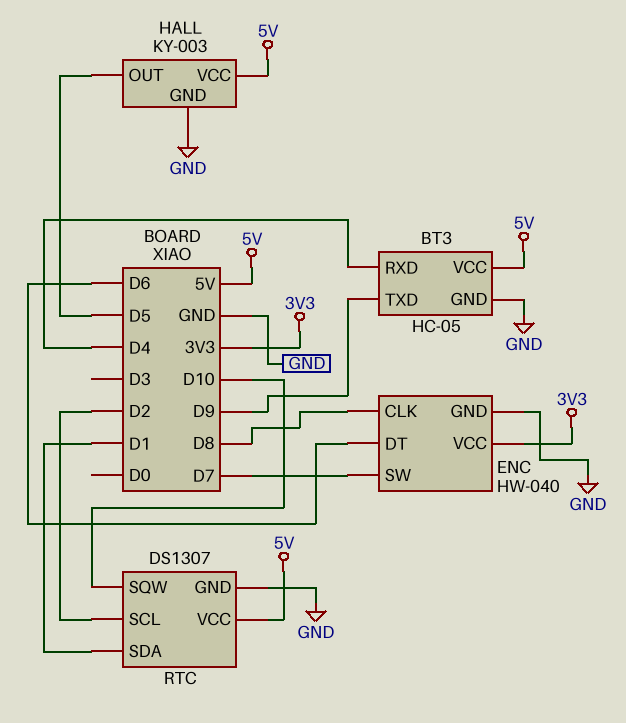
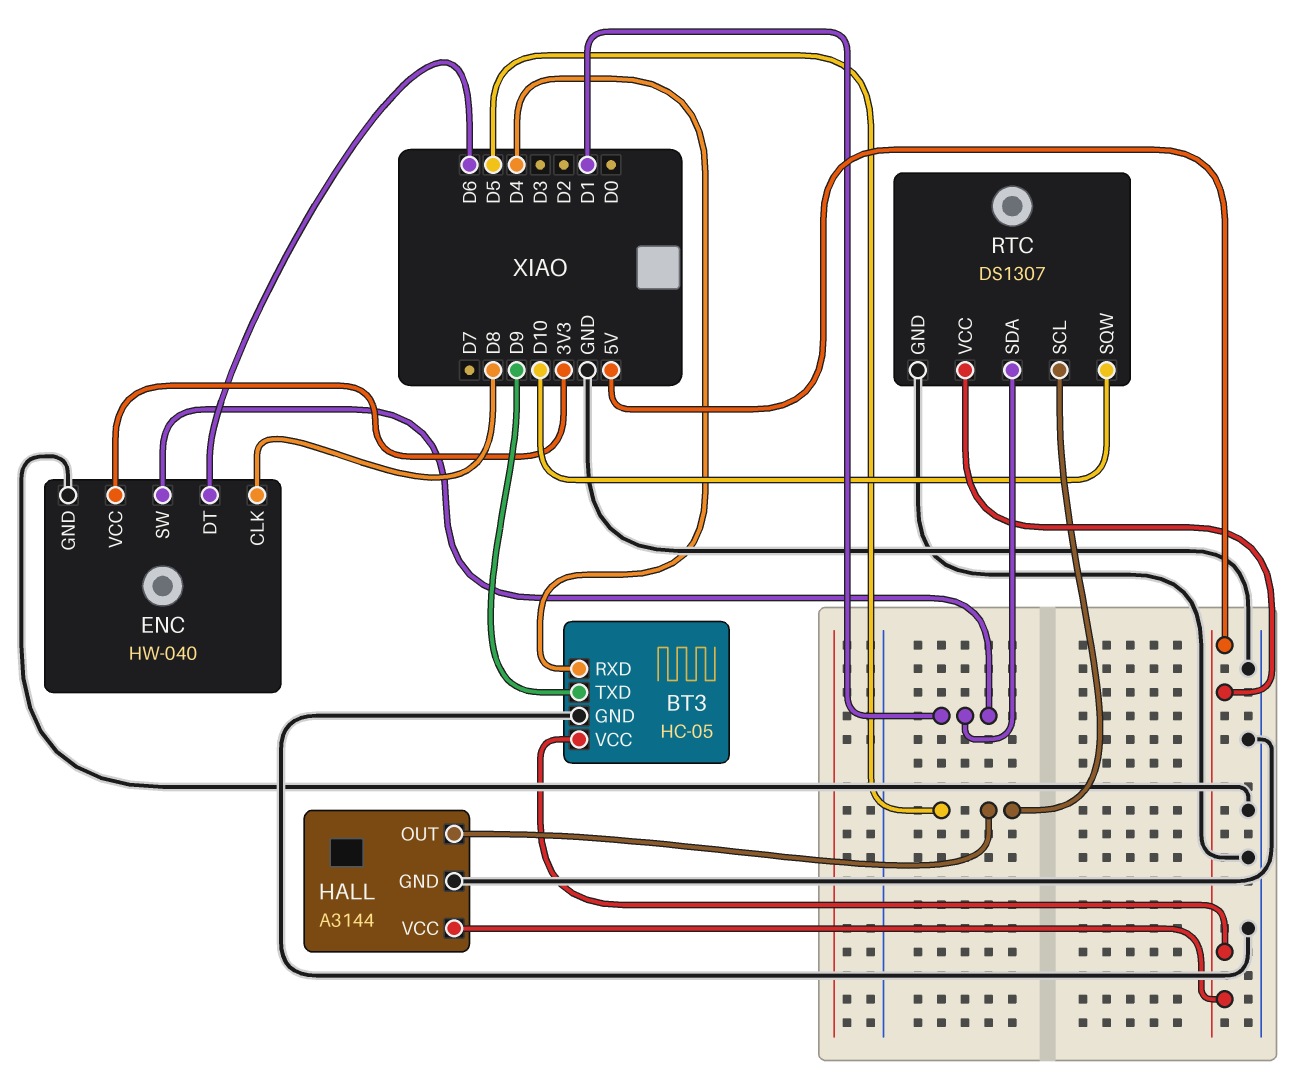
ENC pin SW: D7 -> D1
HALL: KY-003 -> A3144
RTC pin SCL: D2 -> D5

